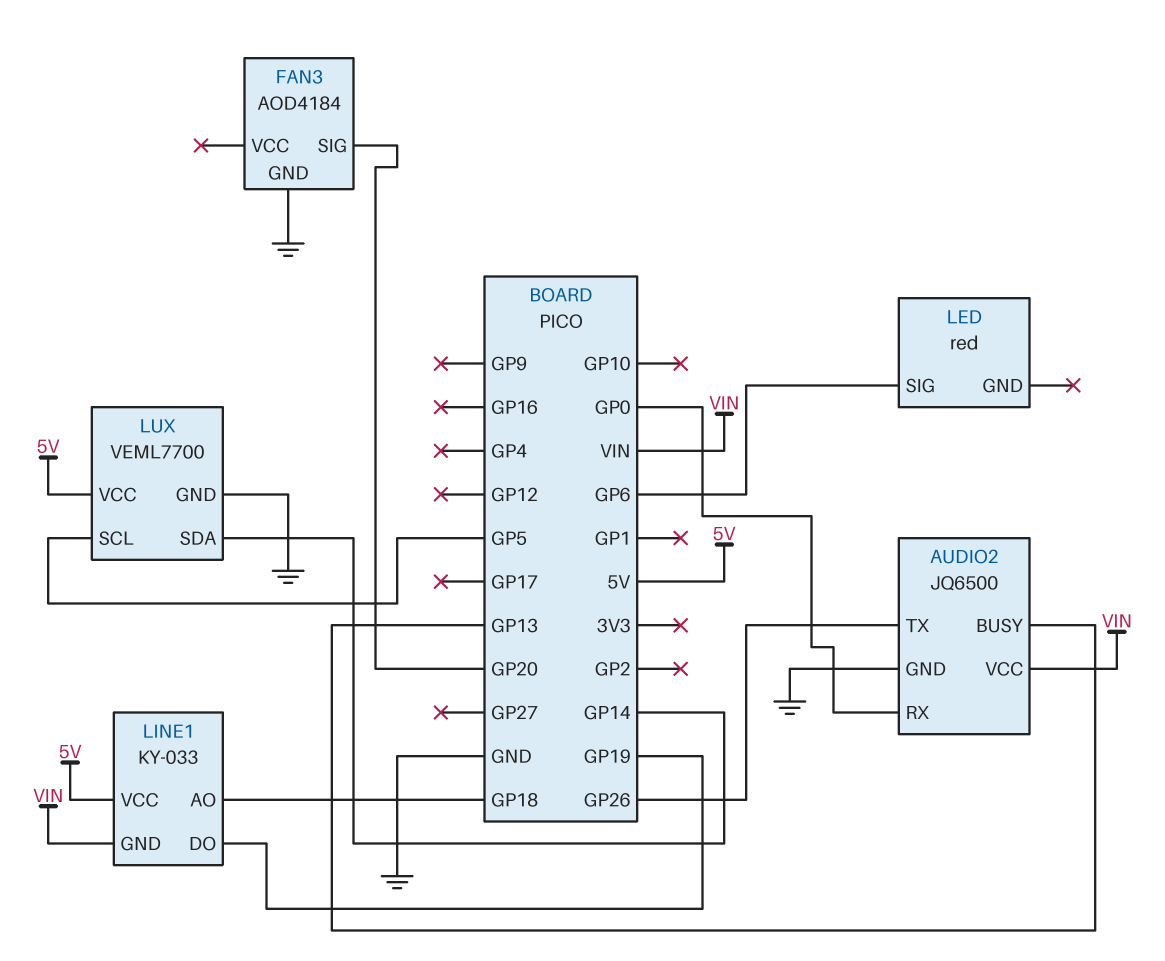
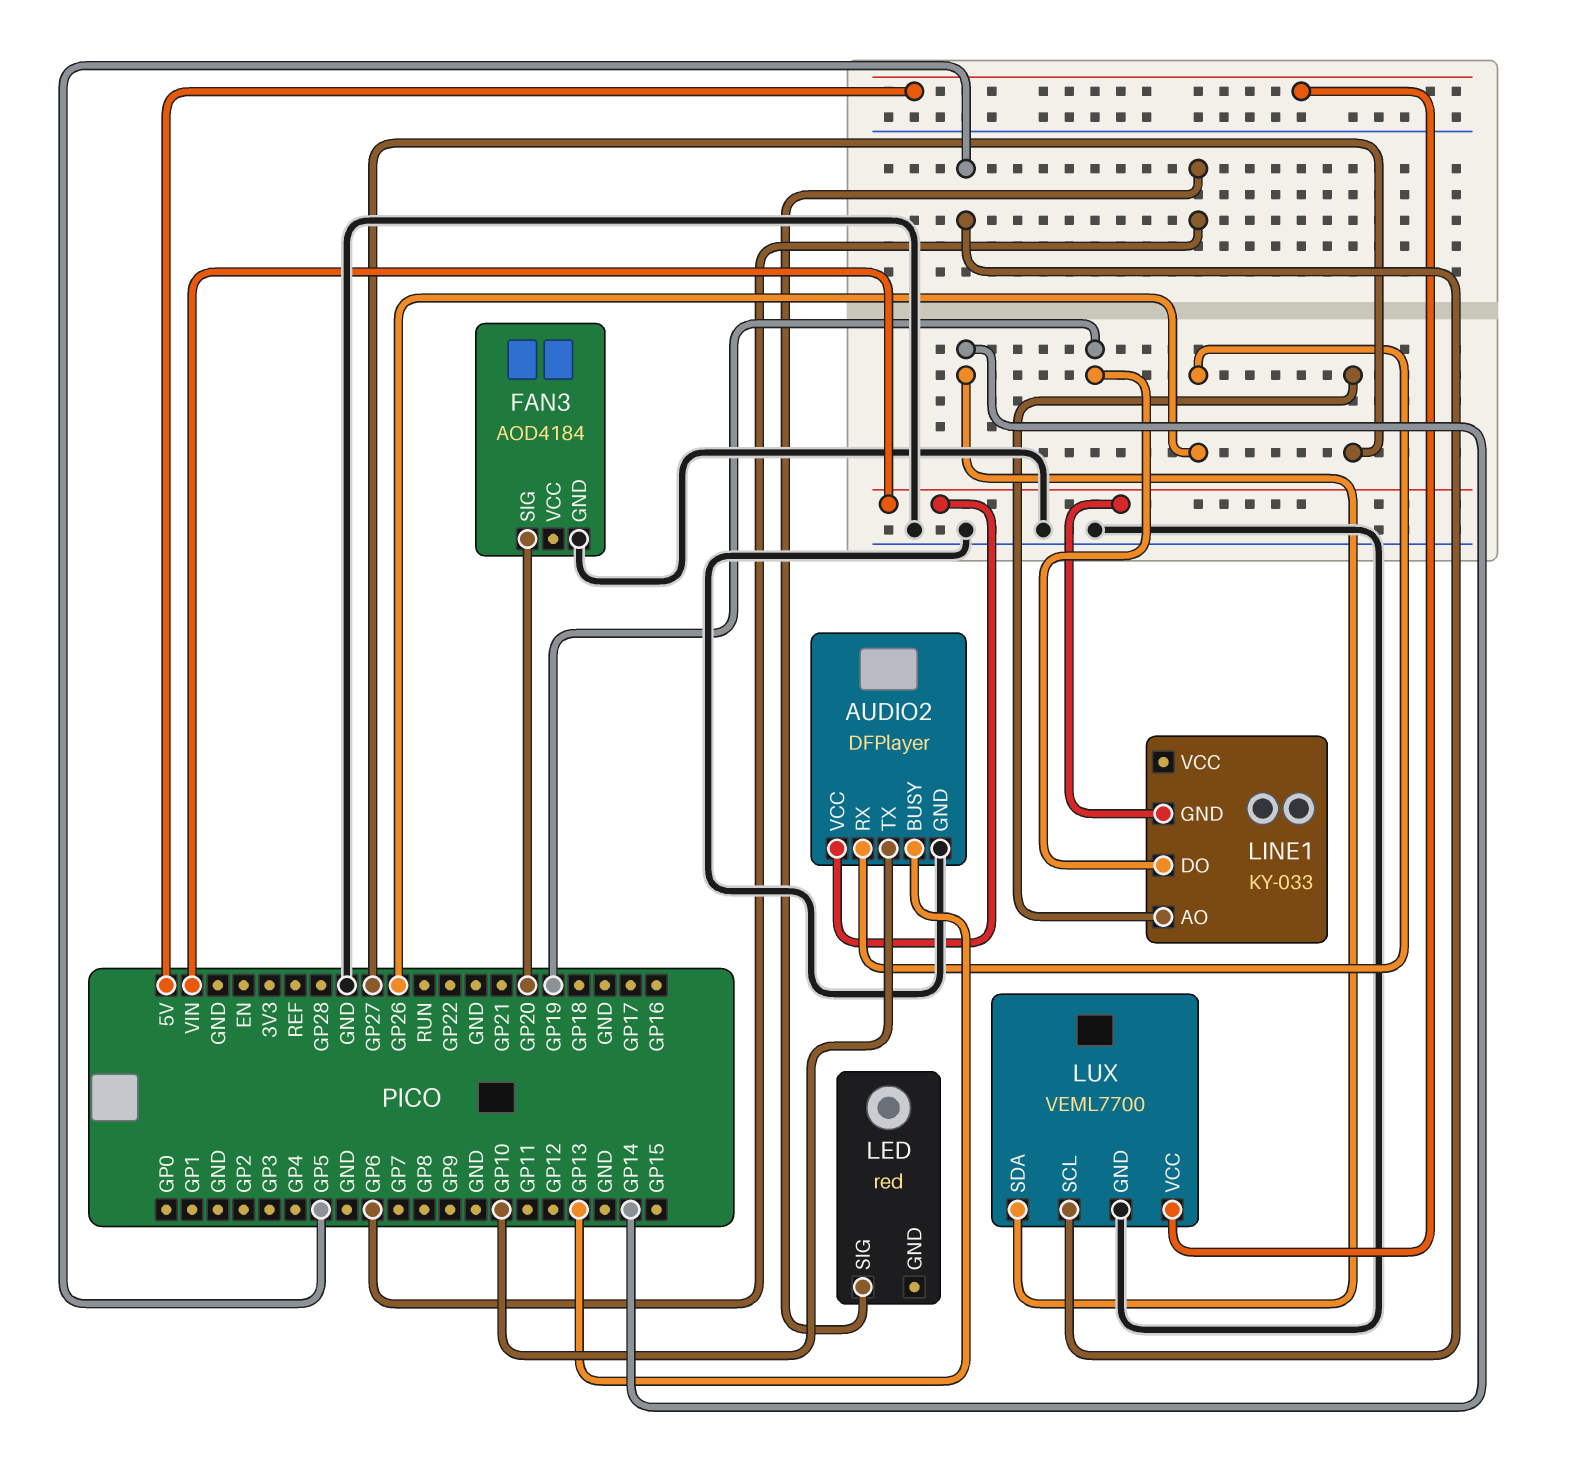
AUDIO2: JQ6500 -> DFPlayer
AUDIO2 pin RX: GP0 -> GP26
AUDIO2 pin TX: GP26 -> GP10
LINE1 pin AO: GP18 -> GP27
LINE1 pin VCC: 5V -> none

